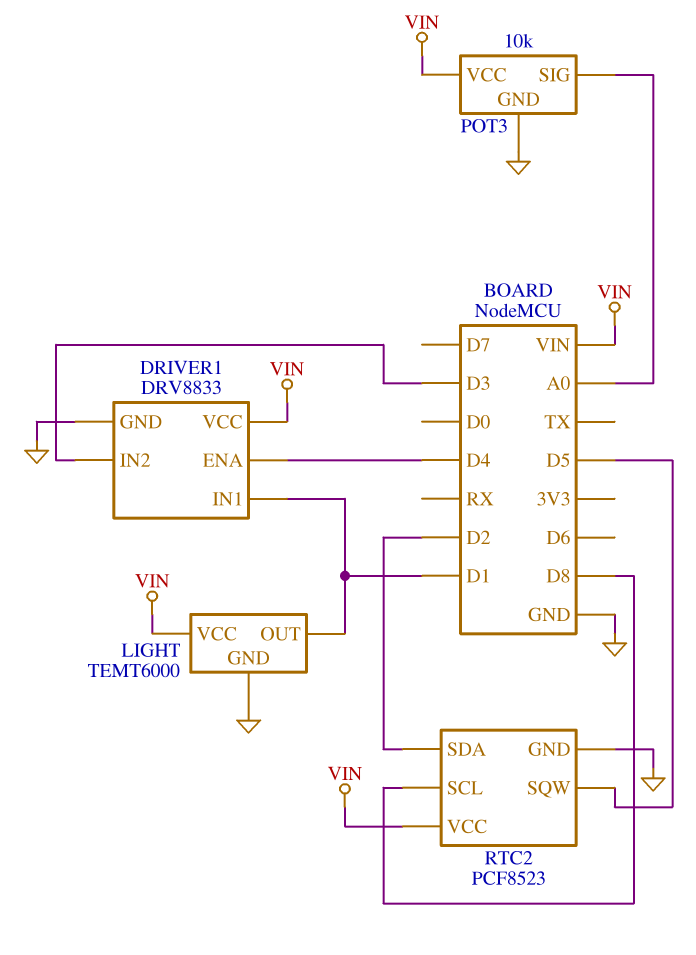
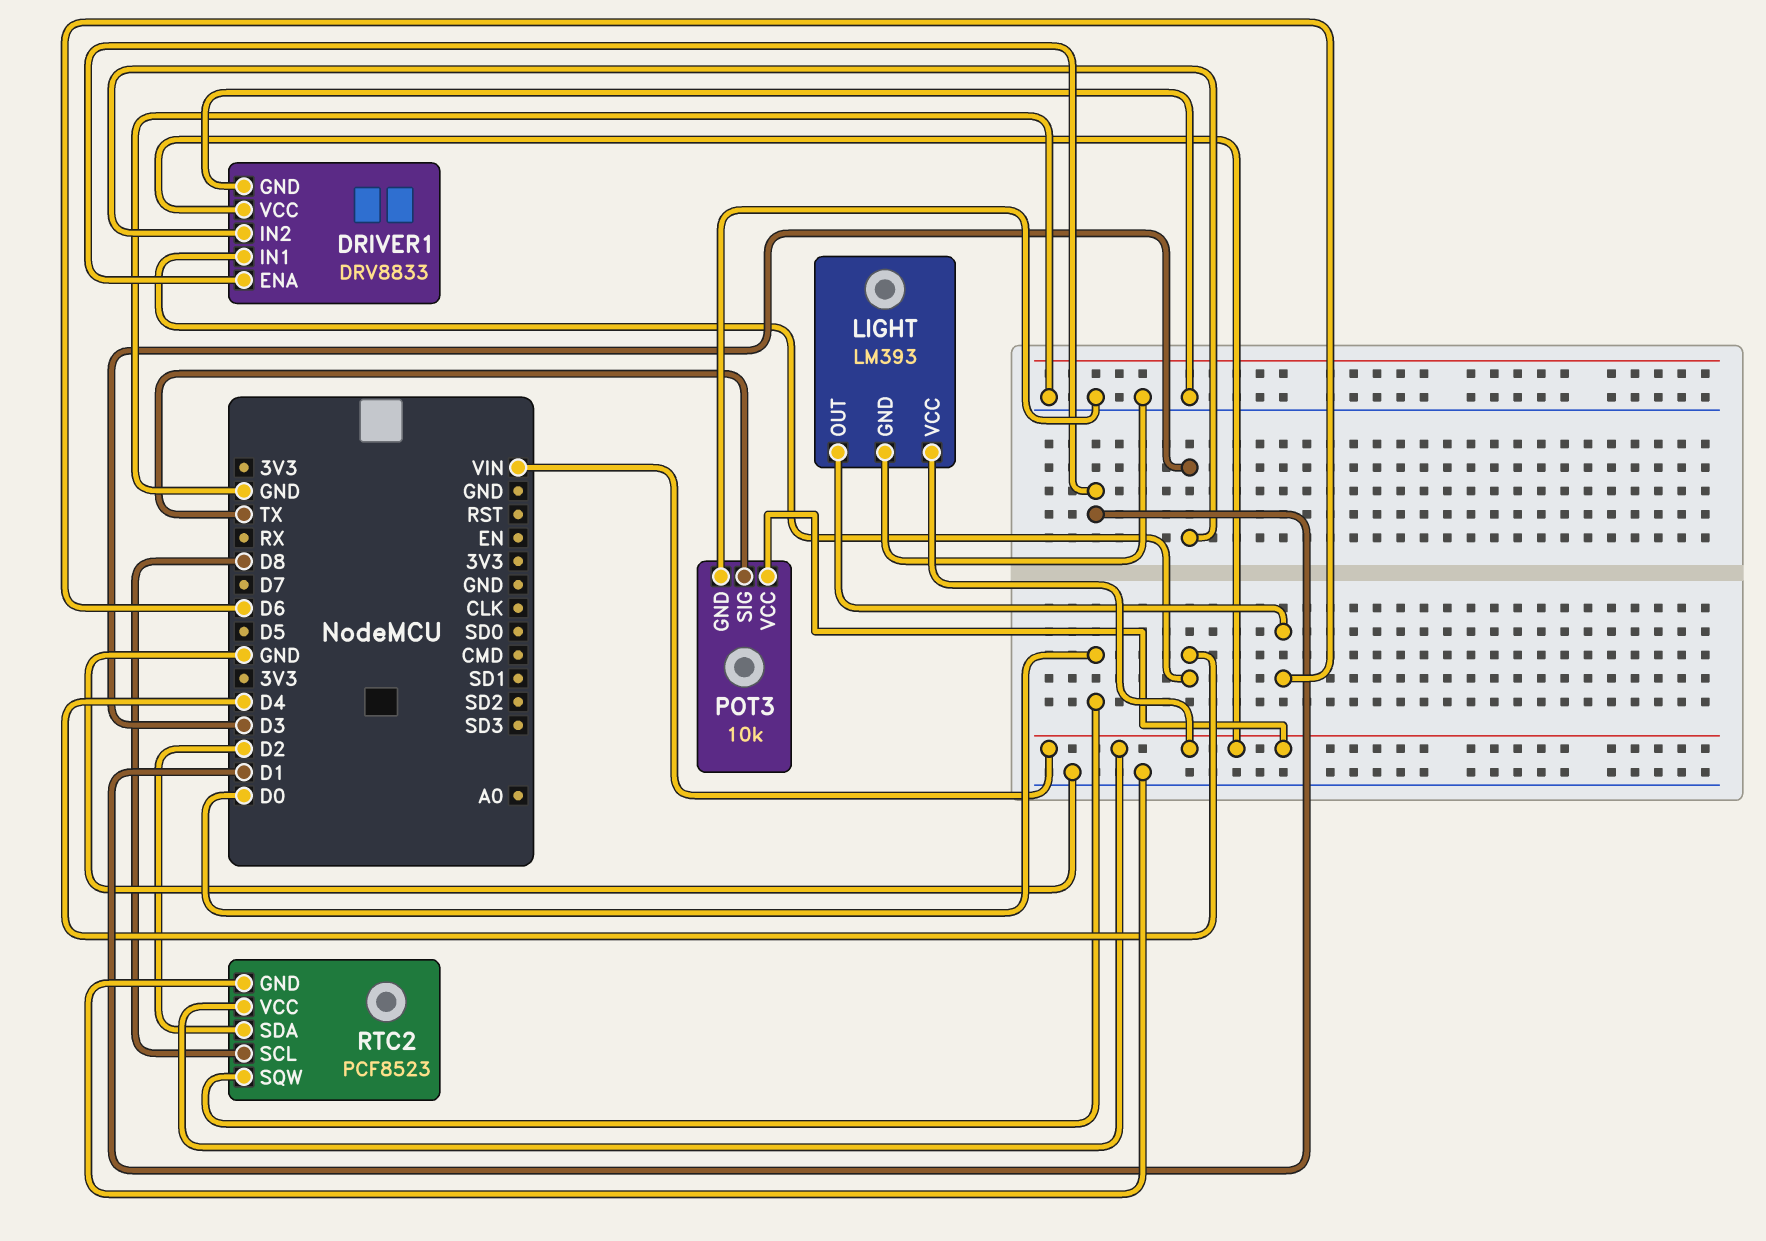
DRIVER1 pin ENA: D4 -> D1
DRIVER1 pin IN1: D1 -> D4
LIGHT: TEMT6000 -> LM393
LIGHT pin OUT: D1 -> D6
POT3 pin SIG: A0 -> TX
RTC2 pin SQW: D5 -> D0

